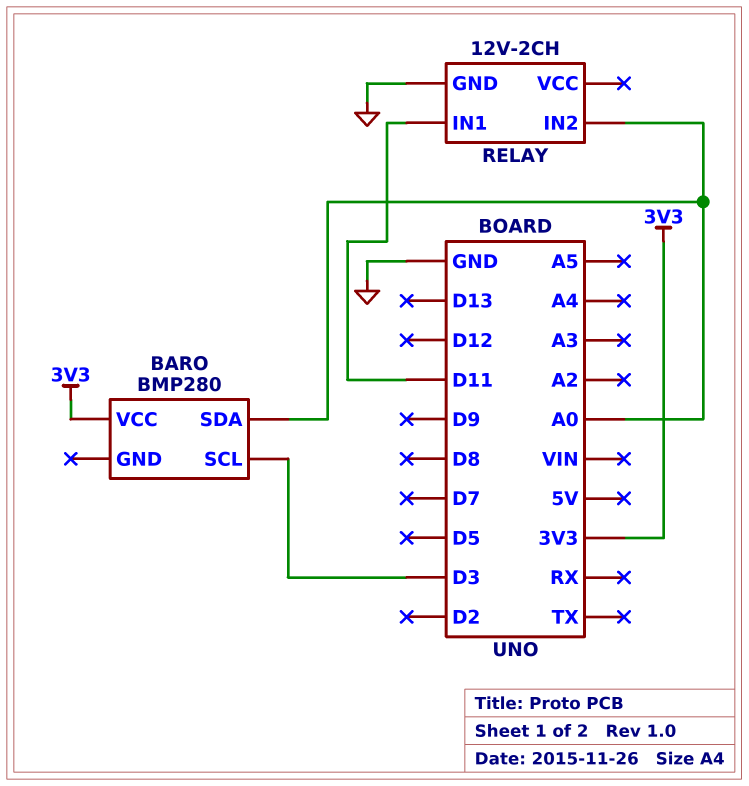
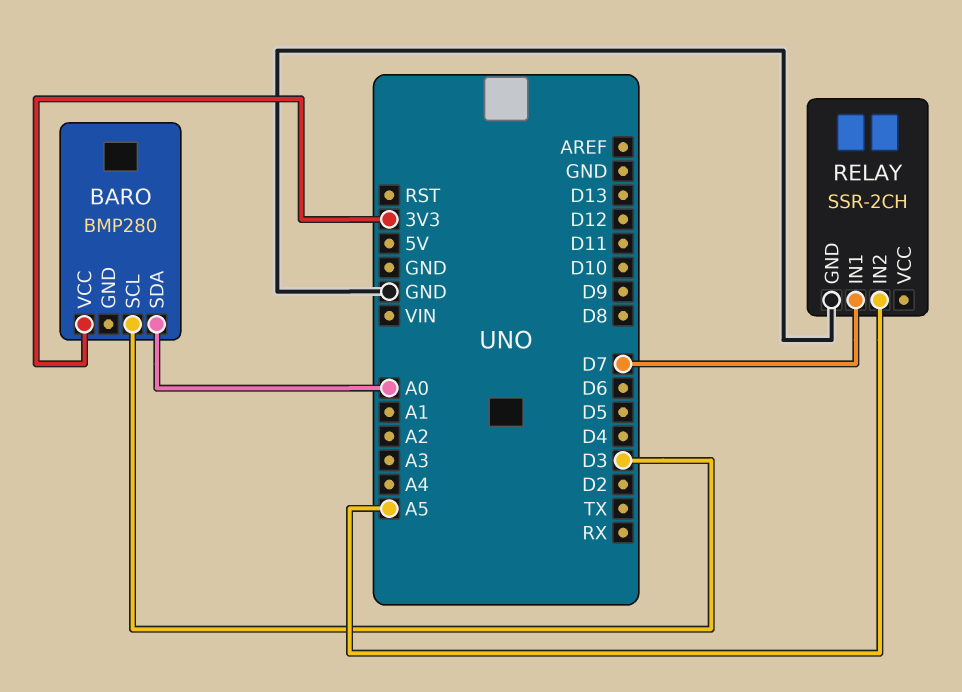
RELAY: 12V-2CH -> SSR-2CH
RELAY pin IN1: D11 -> D7
RELAY pin IN2: A0 -> A5

